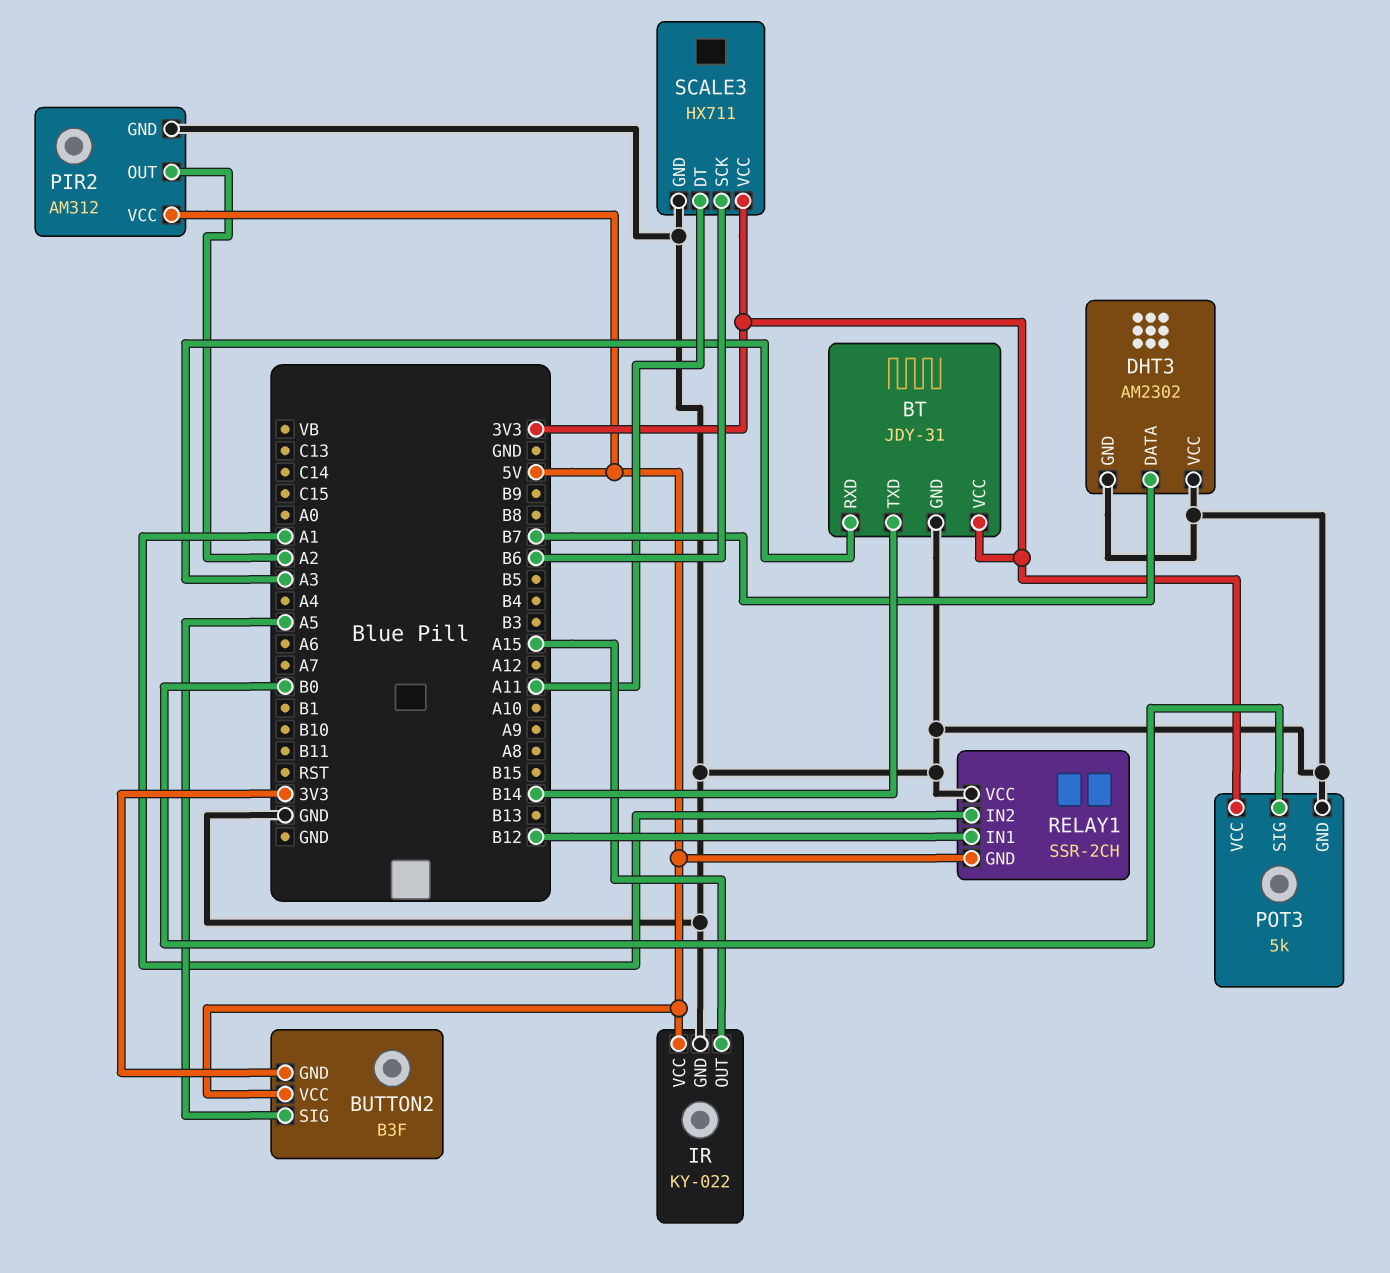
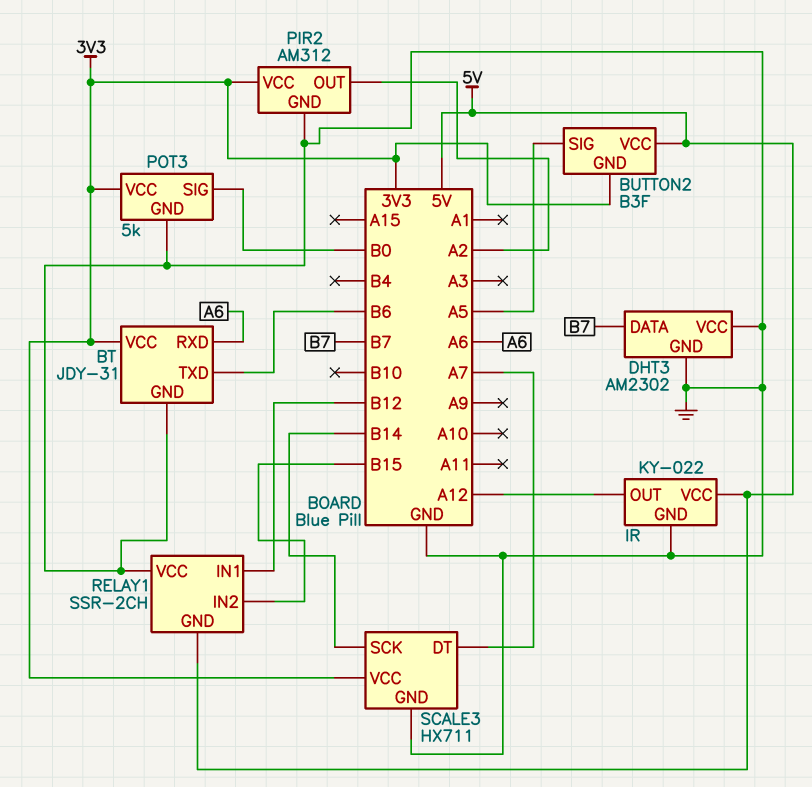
BT pin RXD: A3 -> A6
BT pin TXD: B14 -> B6
IR pin OUT: A15 -> A12
PIR2 pin VCC: 5V -> 3V3
RELAY1 pin IN2: A1 -> B15
SCALE3 pin DT: A11 -> A7
SCALE3 pin SCK: B6 -> B14

